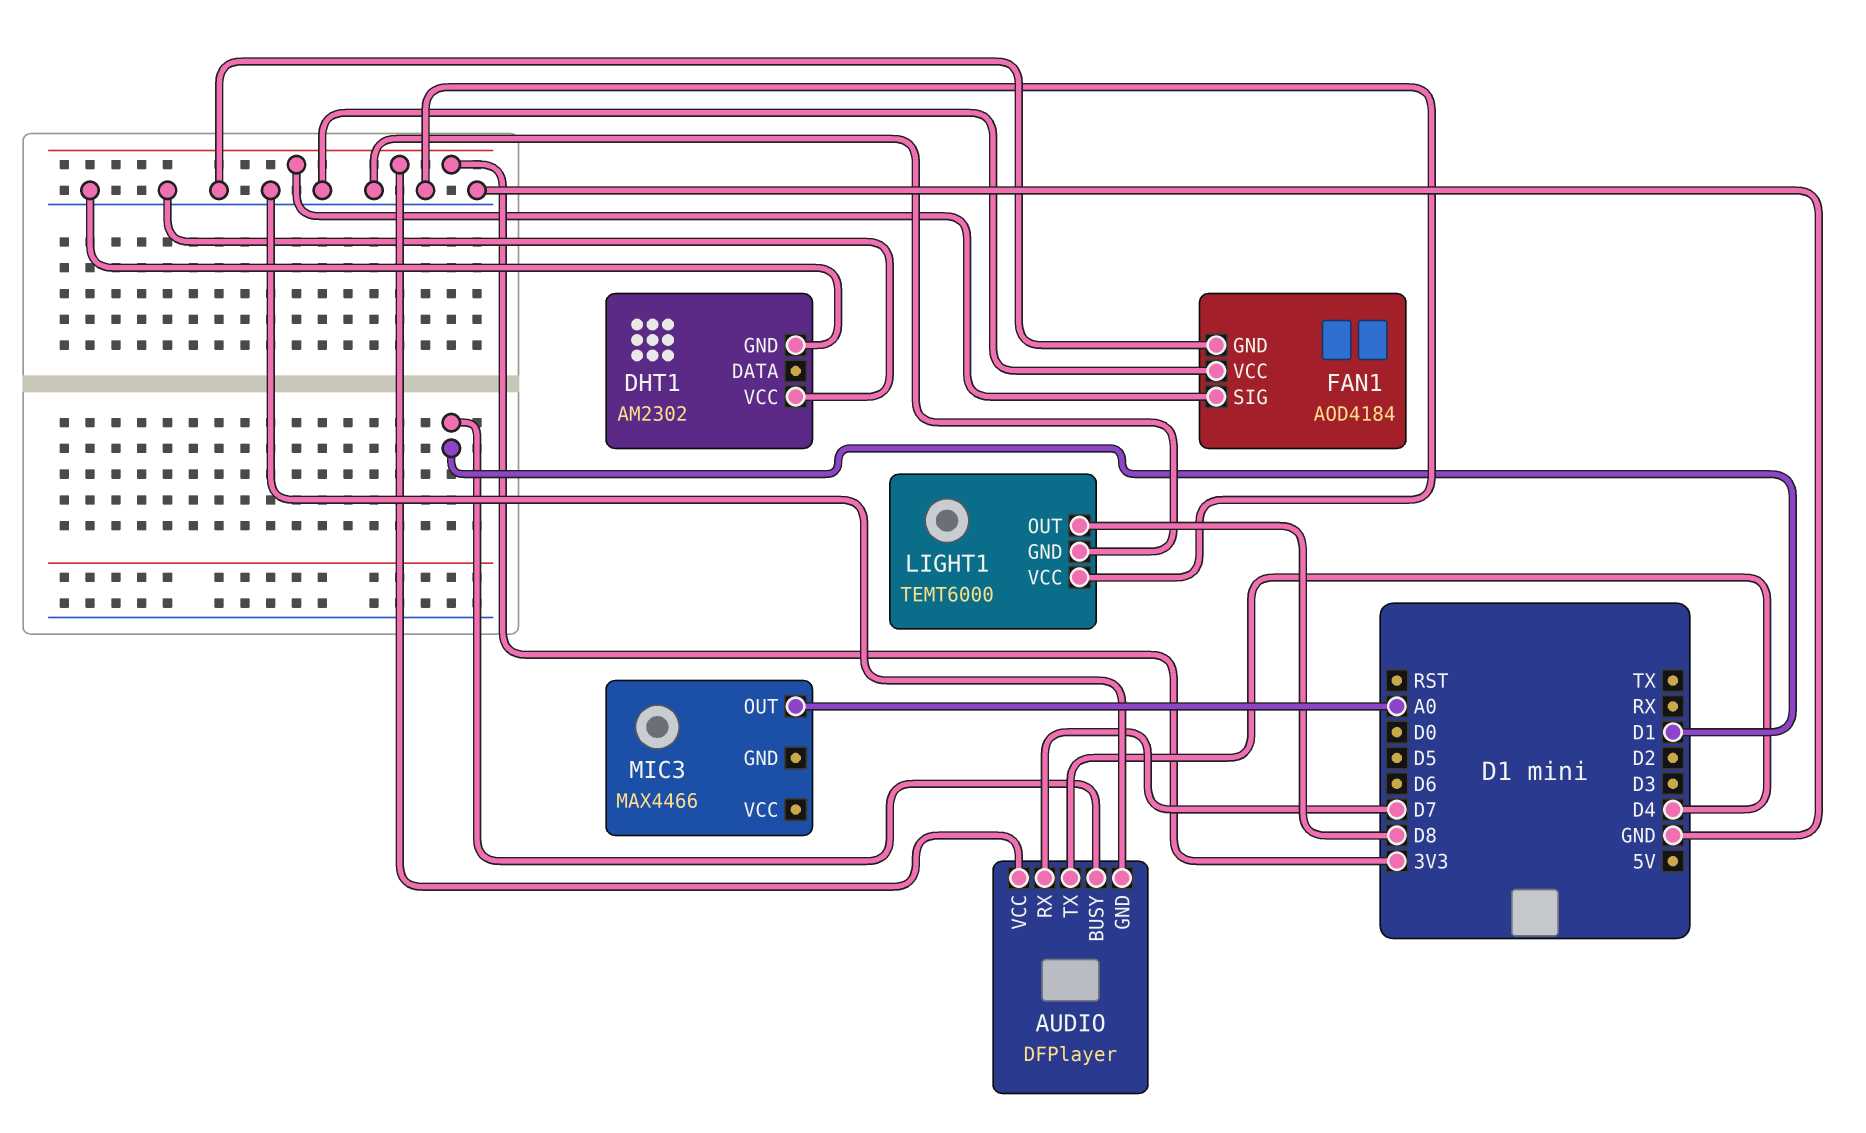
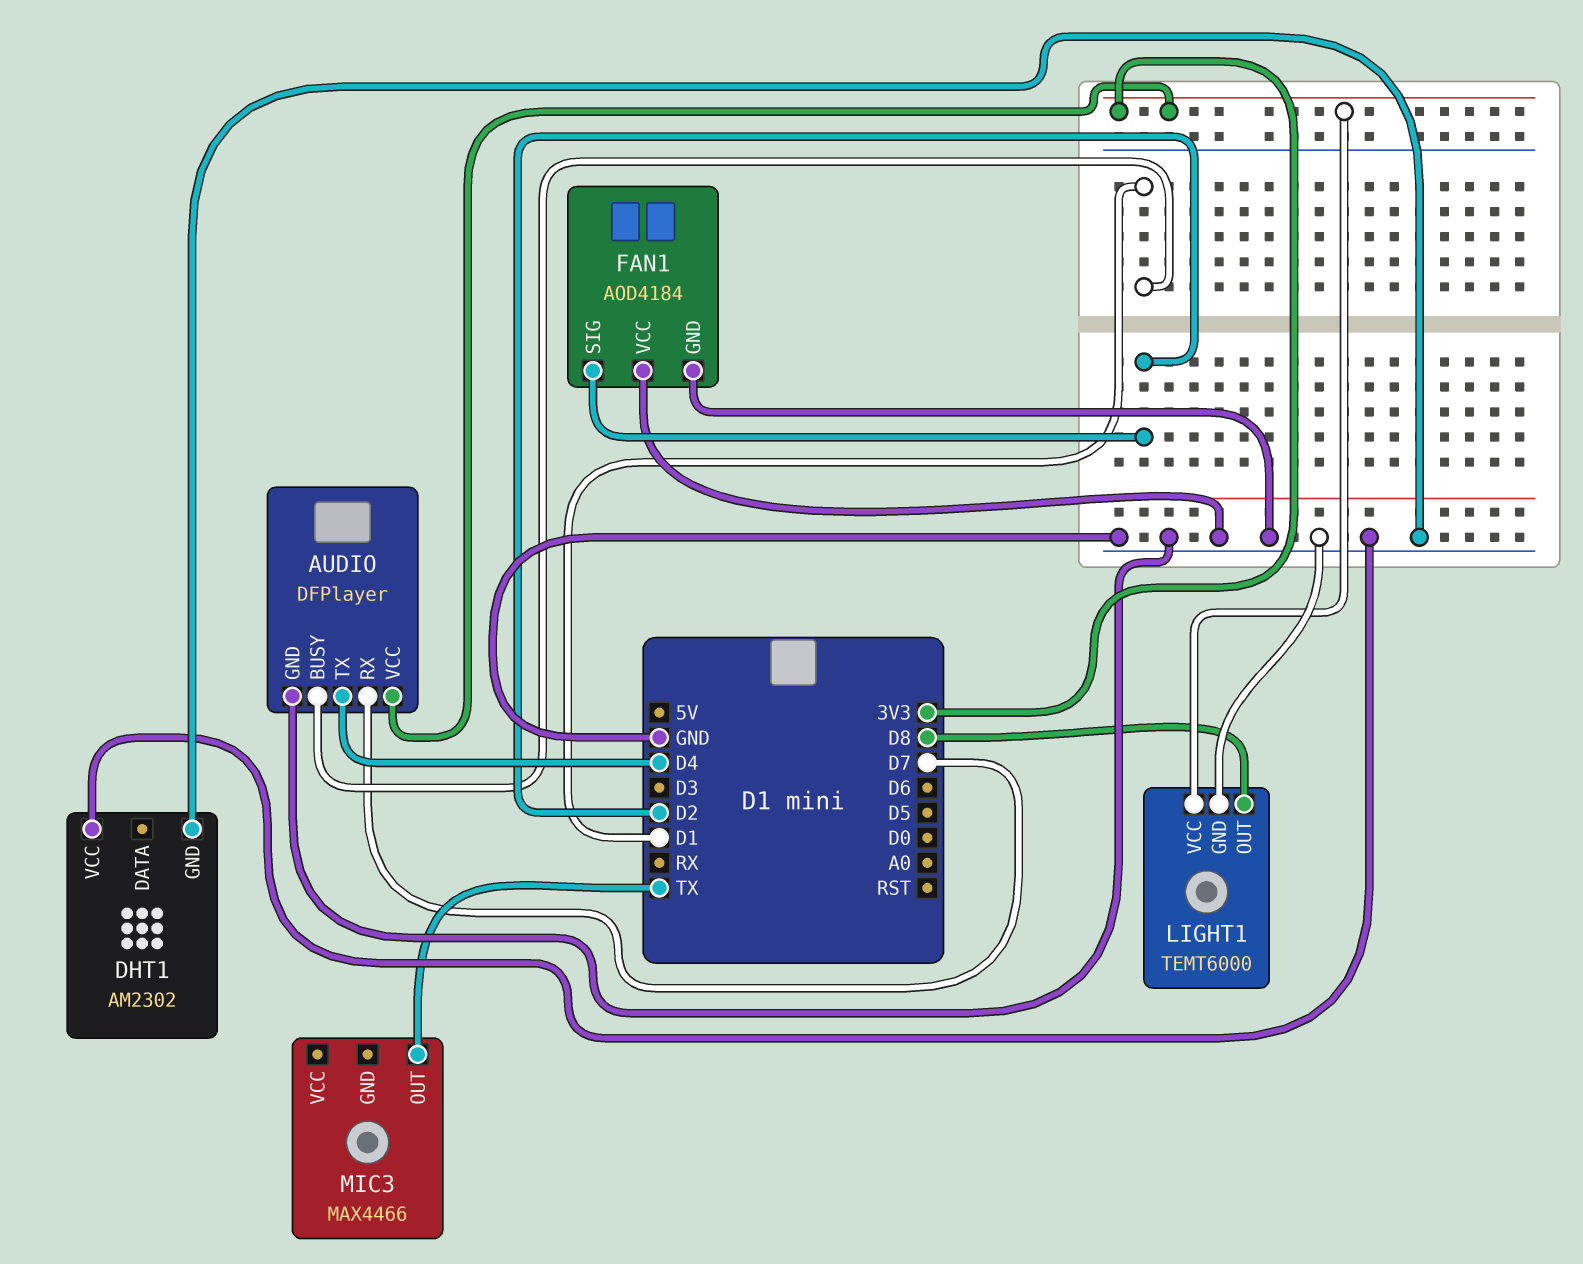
FAN1 pin SIG: 3V3 -> D2
LIGHT1 pin VCC: GND -> 3V3
MIC3 pin OUT: A0 -> TX

